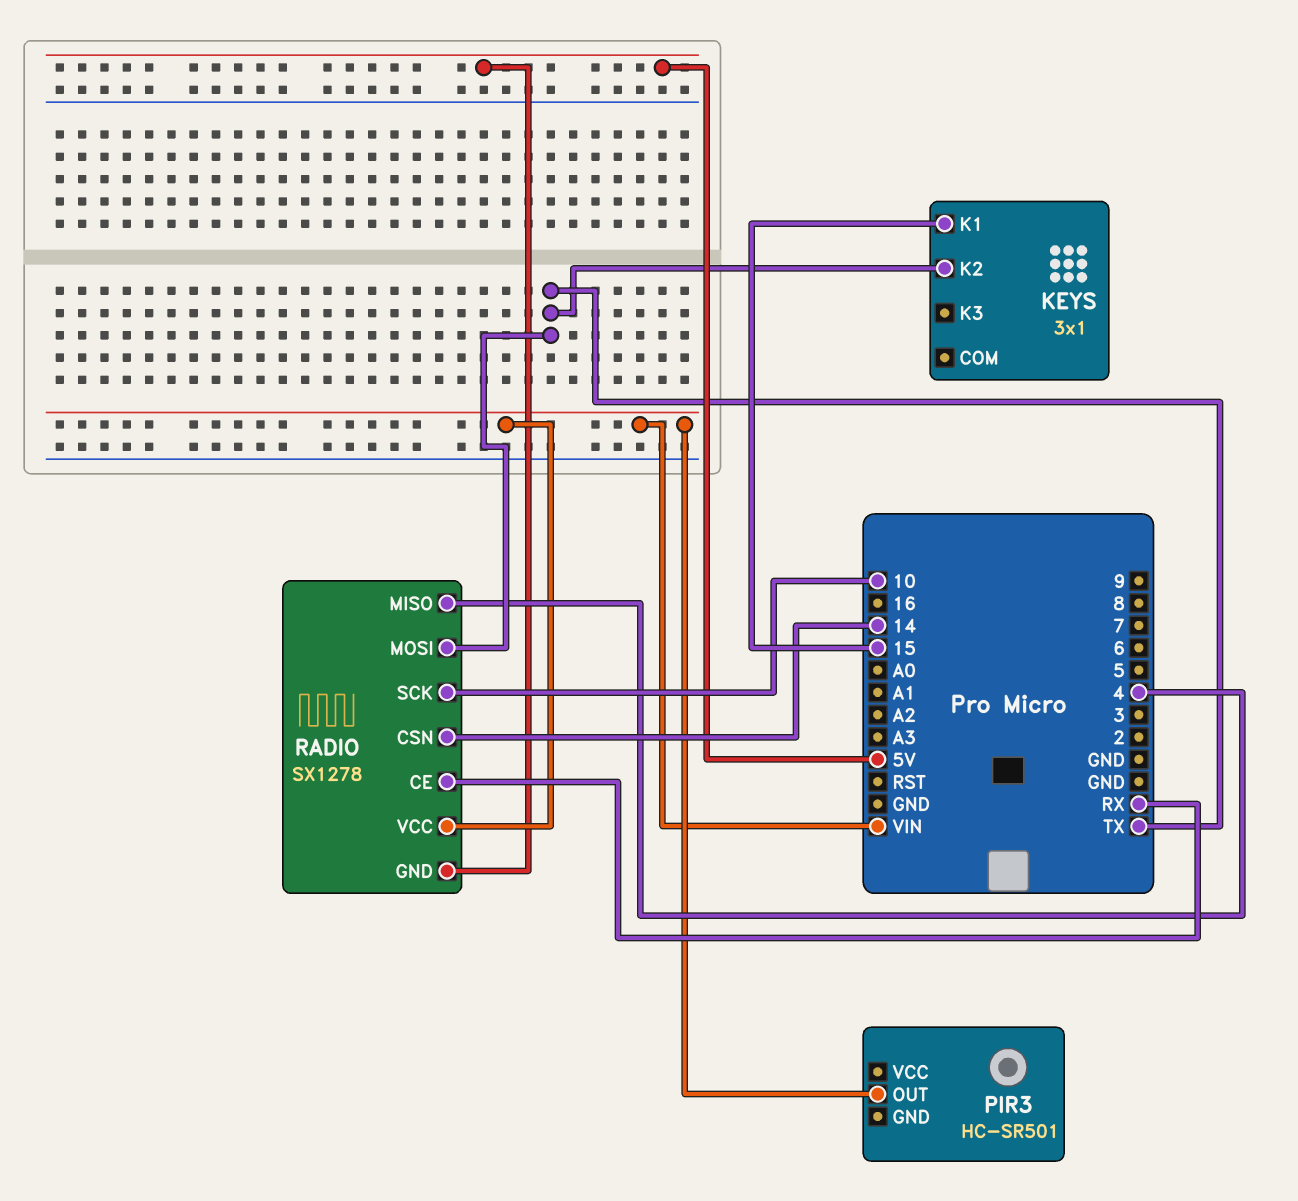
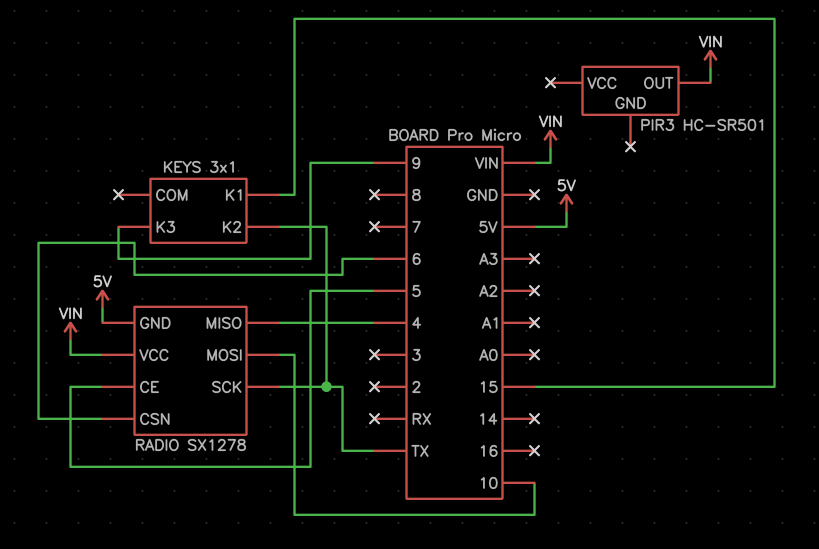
KEYS pin K3: none -> 9
RADIO pin CE: RX -> 5
RADIO pin CSN: 14 -> 6
RADIO pin MOSI: TX -> 10
RADIO pin SCK: 10 -> TX

